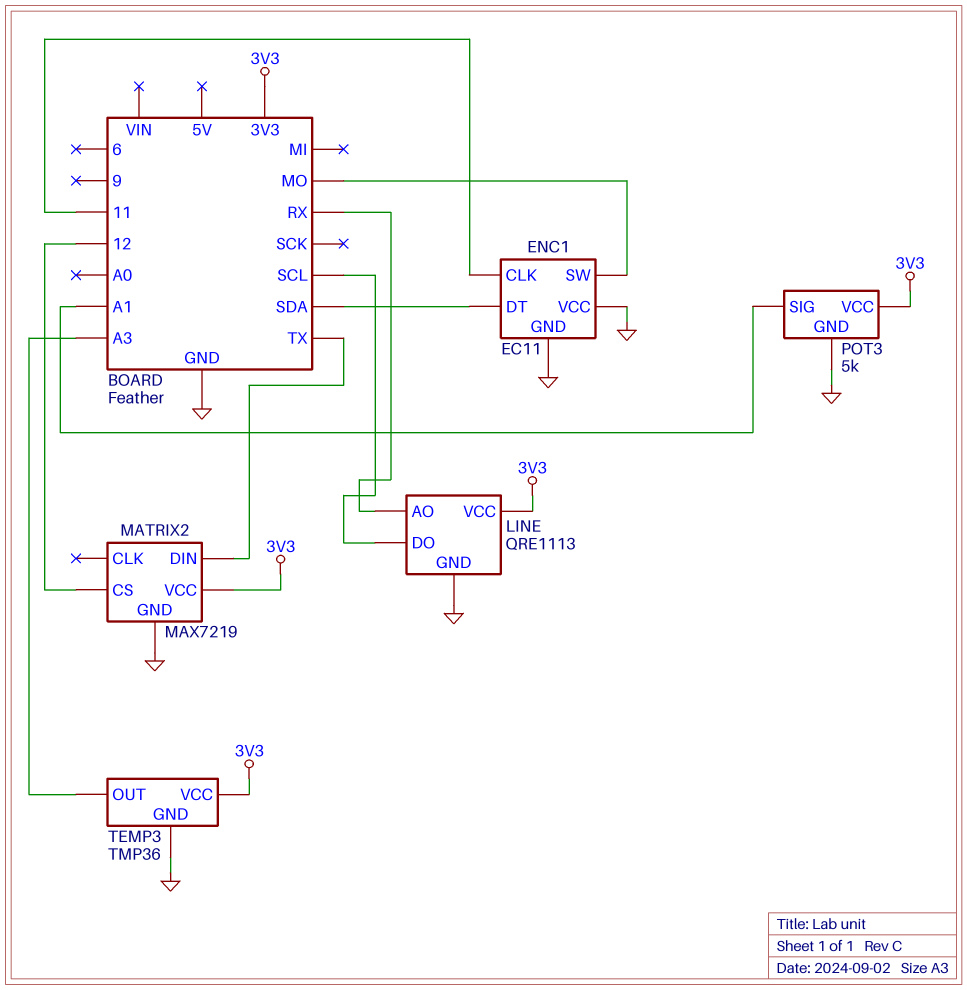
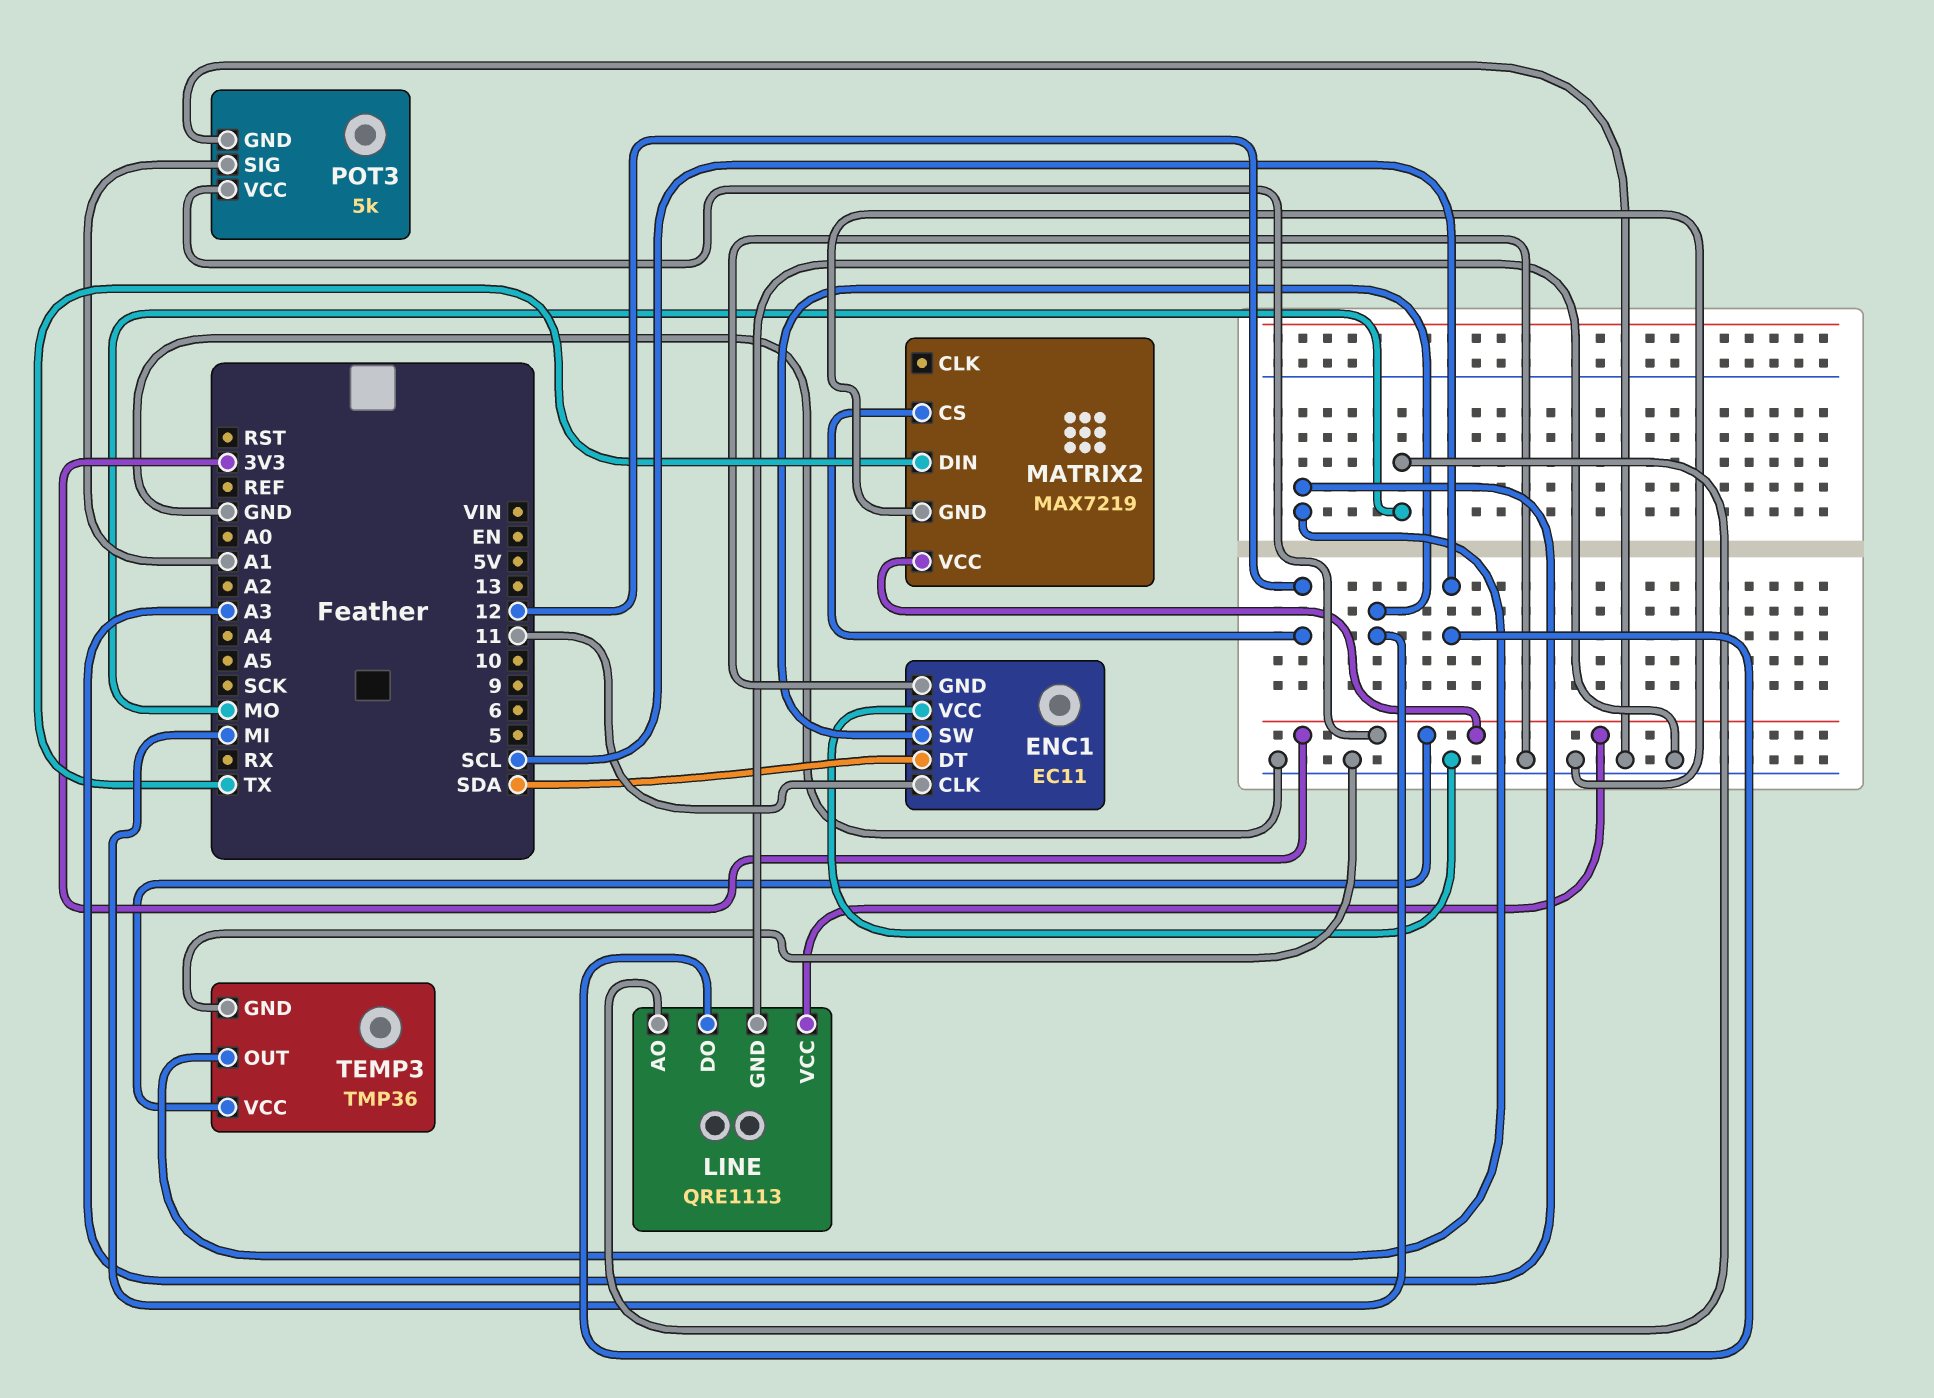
ENC1 pin SW: MO -> MI
LINE pin AO: RX -> MO

